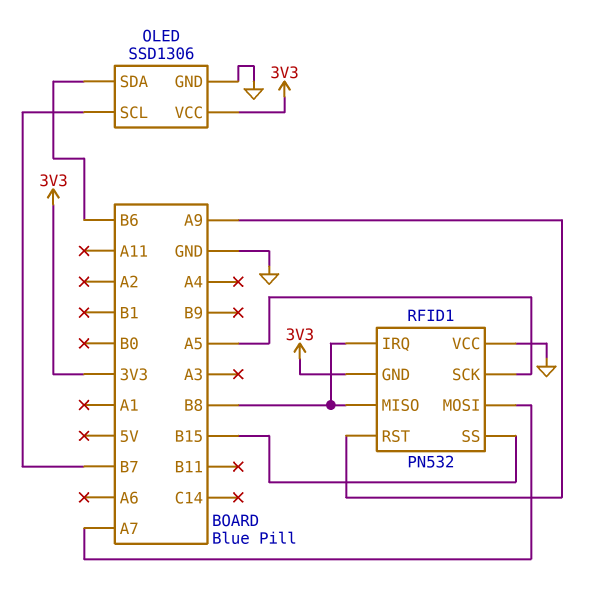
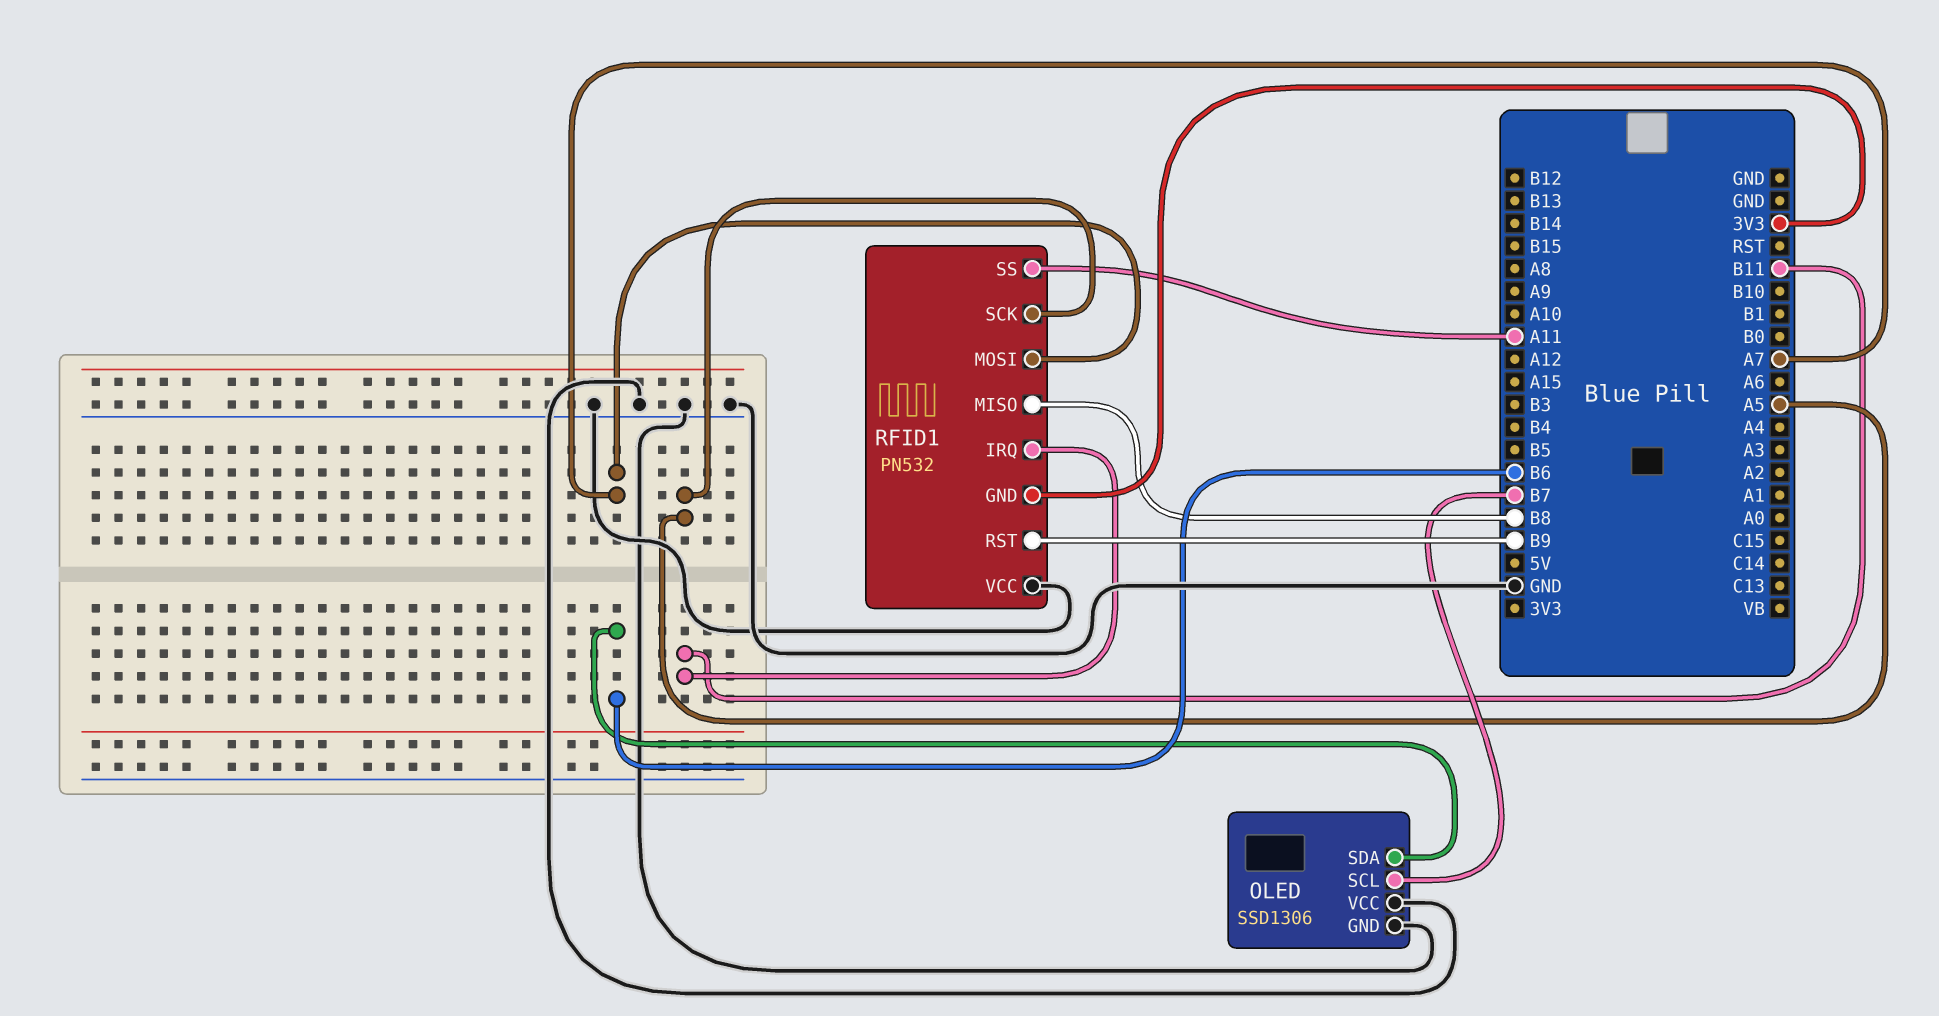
OLED pin VCC: 3V3 -> GND
RFID1 pin IRQ: B8 -> B11
RFID1 pin RST: A9 -> B9
RFID1 pin SS: B15 -> A11

